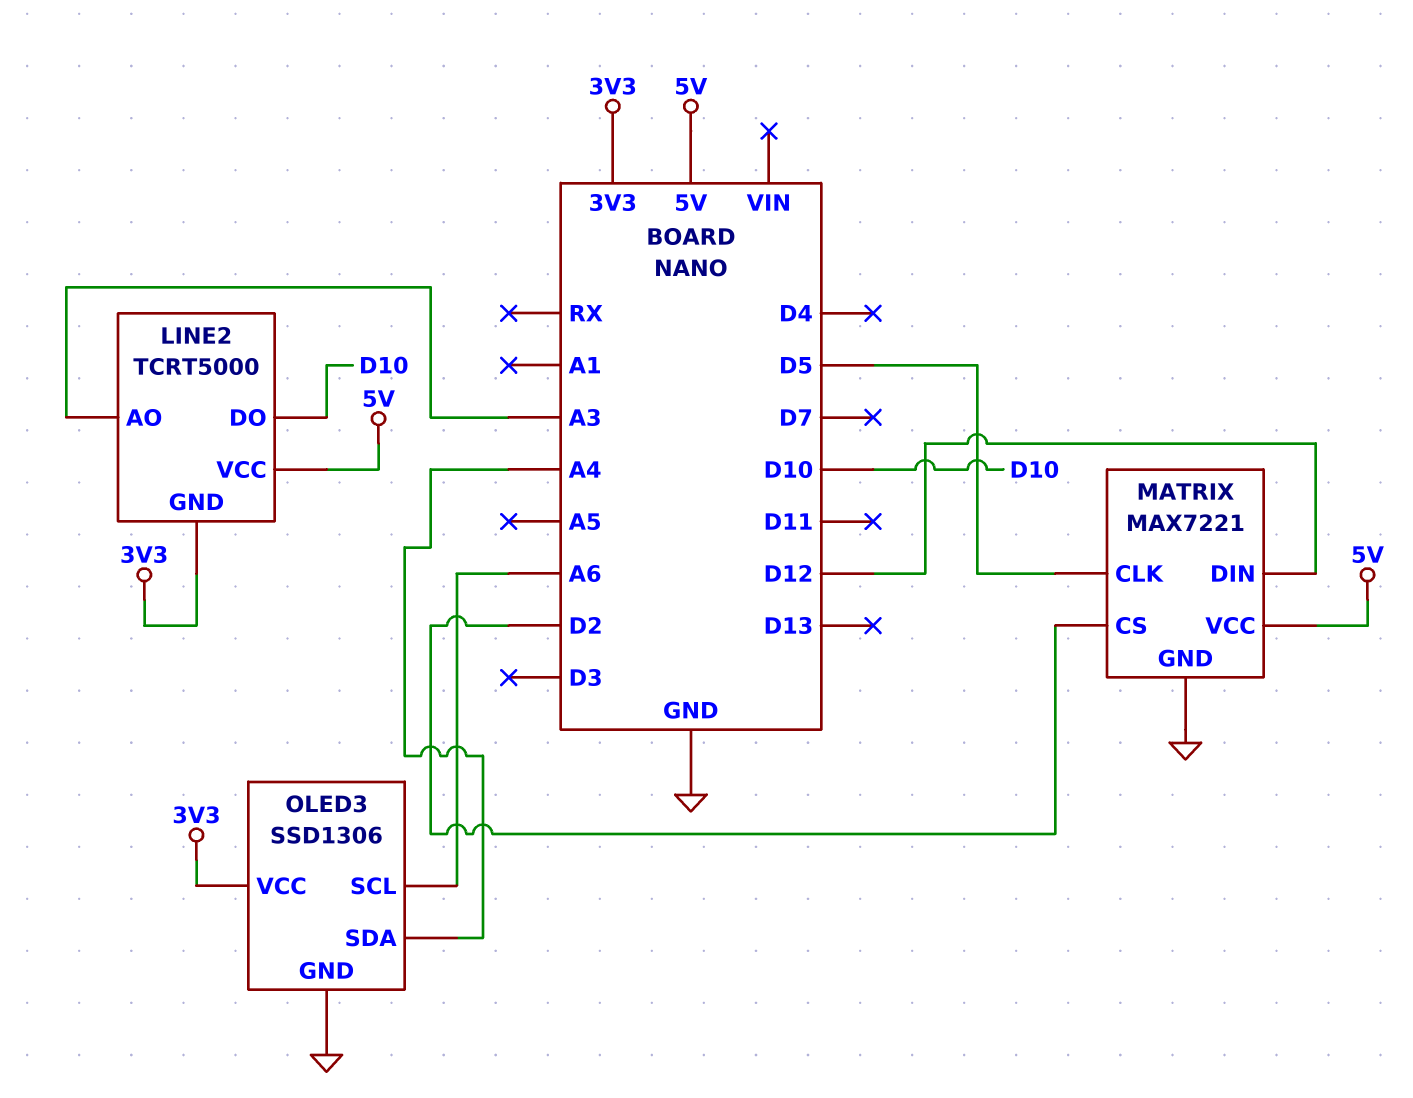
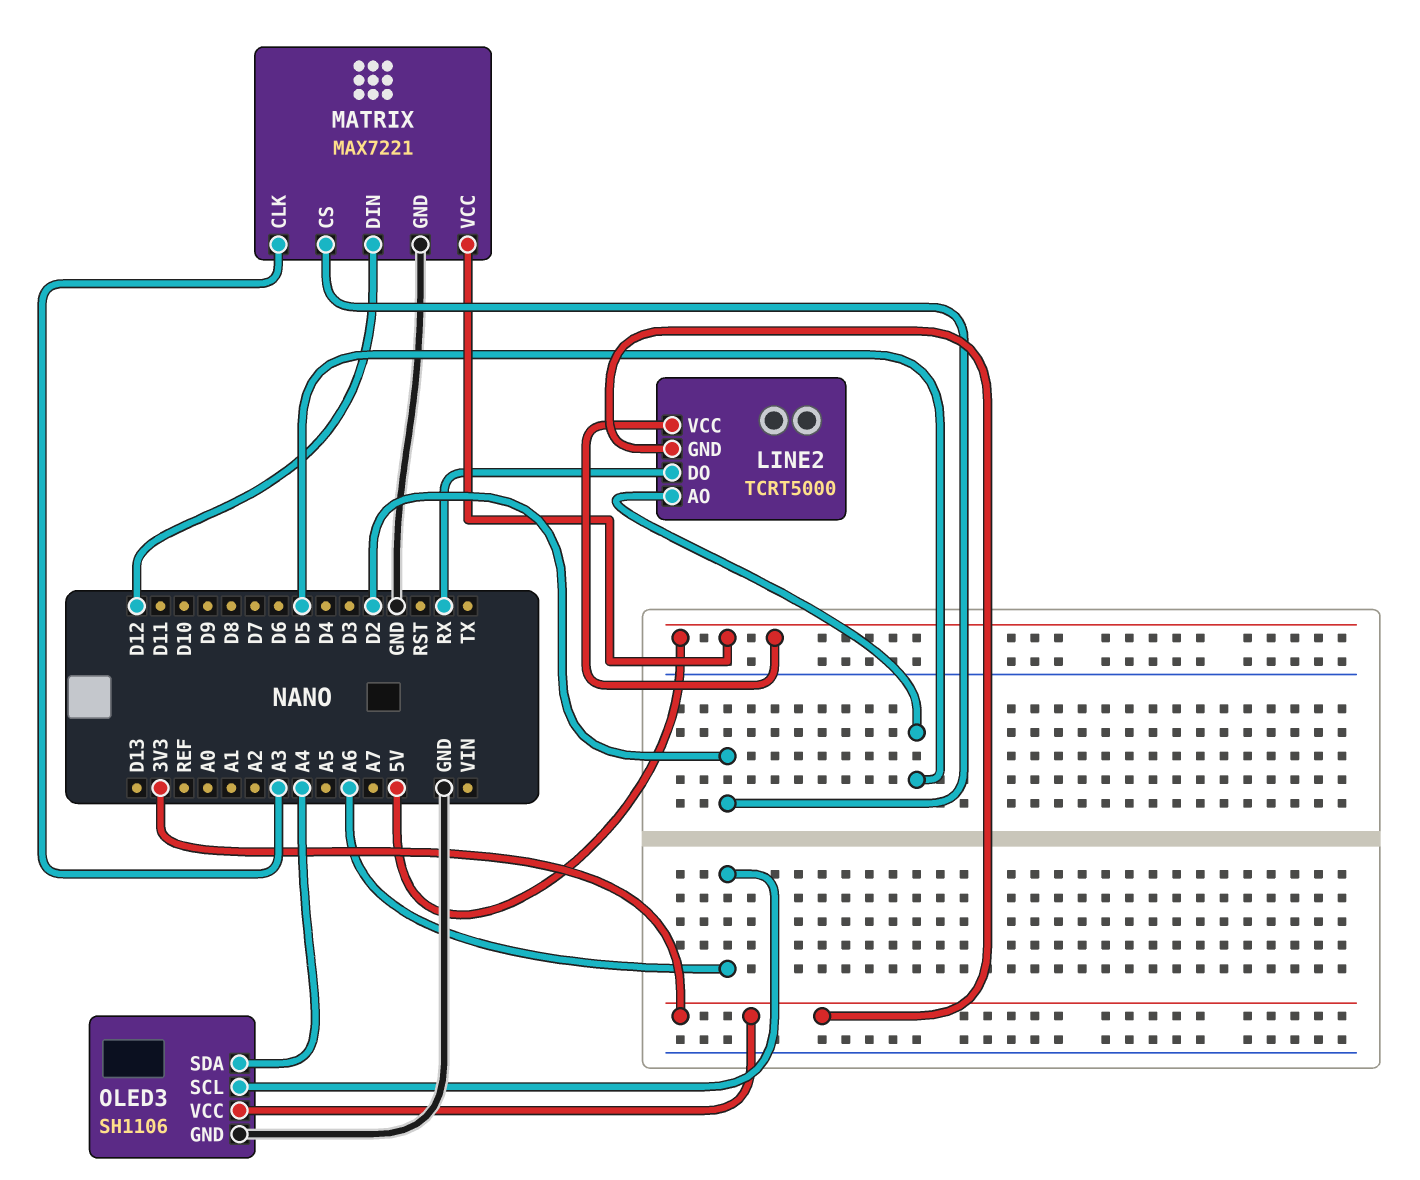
LINE2 pin AO: A3 -> D5
LINE2 pin DO: D10 -> RX
MATRIX pin CLK: D5 -> A3
OLED3: SSD1306 -> SH1106

